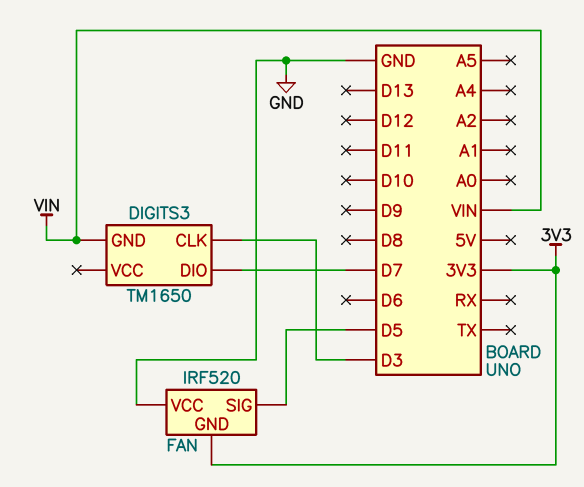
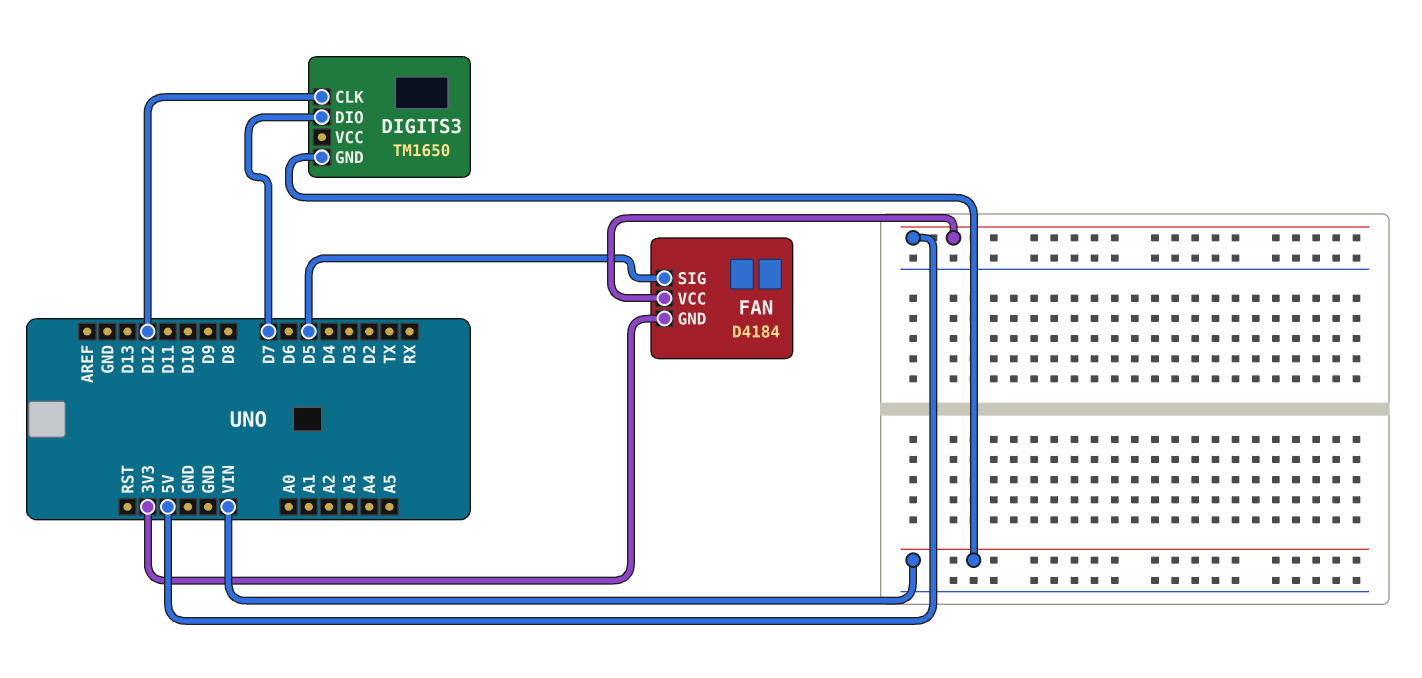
DIGITS3 pin CLK: D3 -> D12
FAN: IRF520 -> D4184
FAN pin VCC: GND -> 5V

